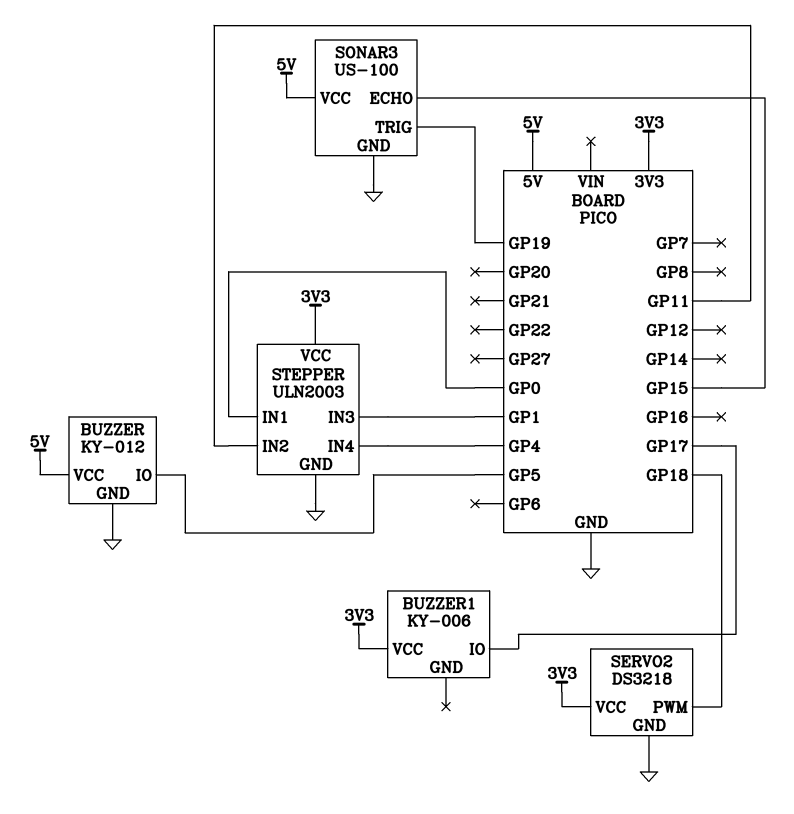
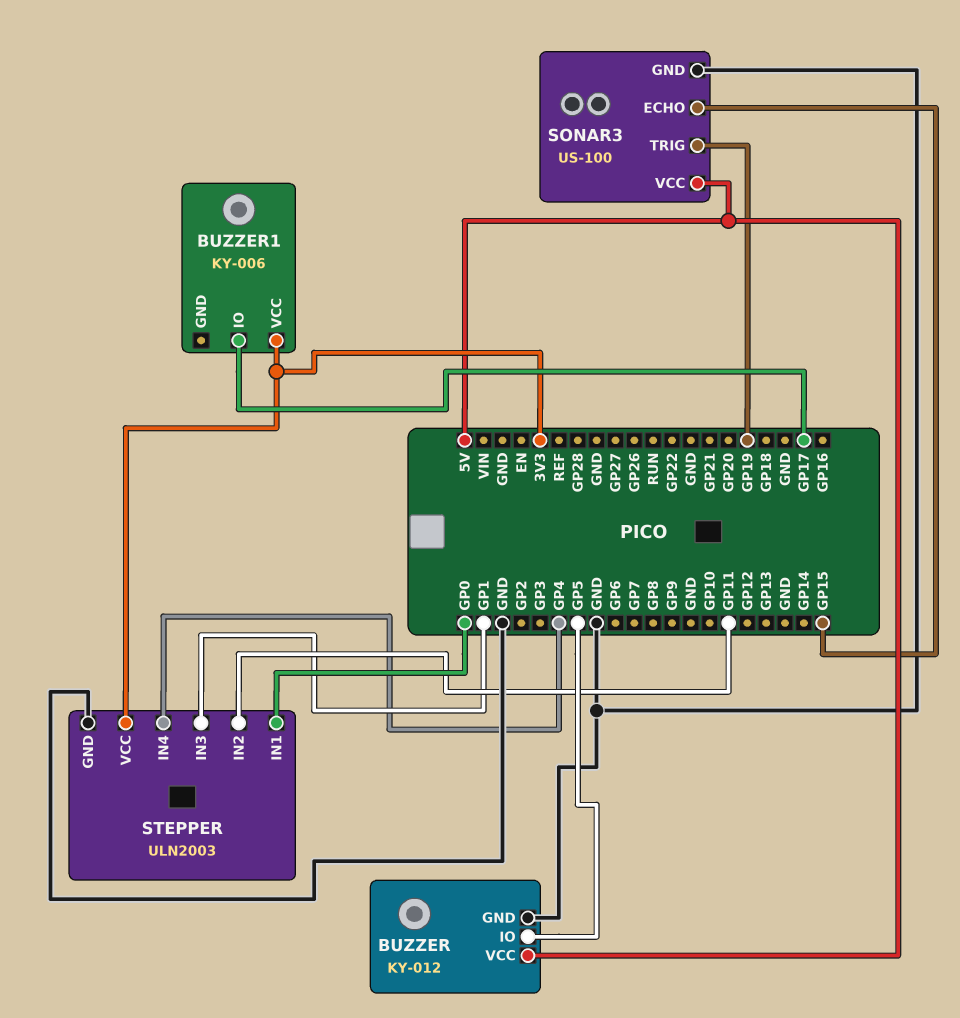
SERVO2: DS3218 -> none
SERVO2 pin GND: GND -> none
SERVO2 pin PWM: GP18 -> none
SERVO2 pin VCC: 3V3 -> none

